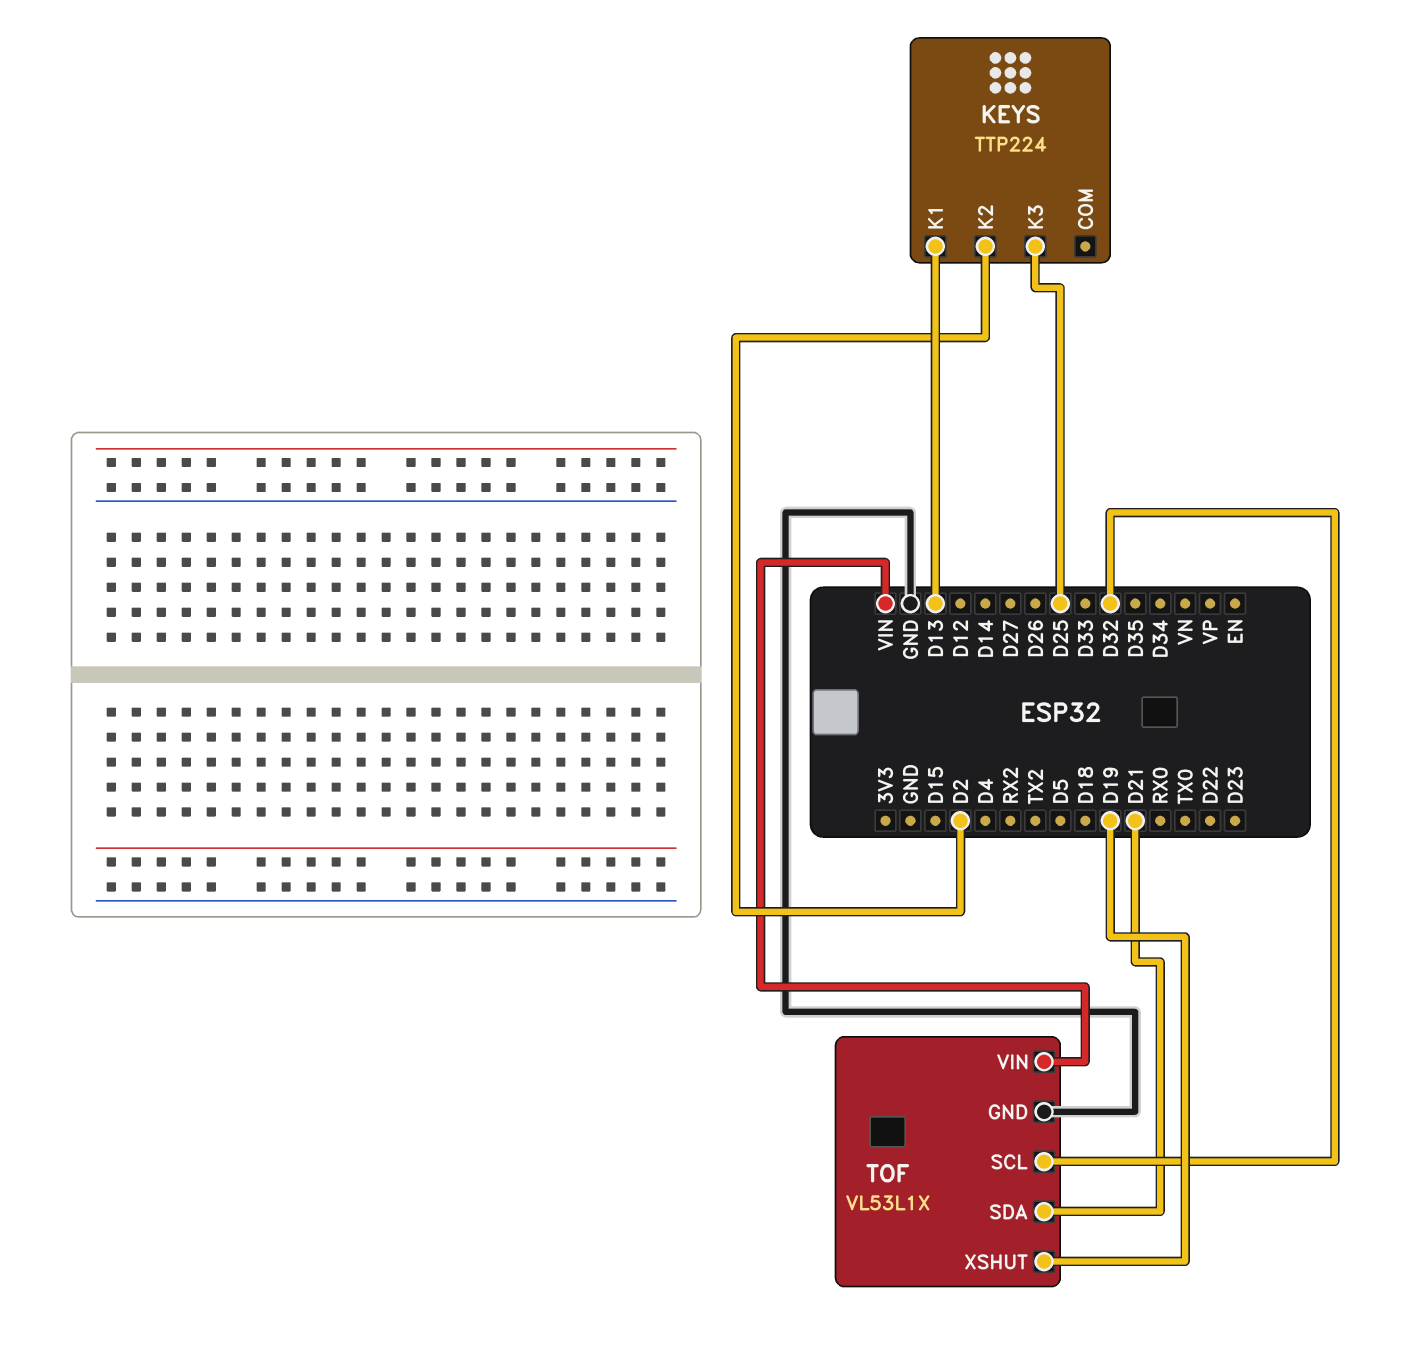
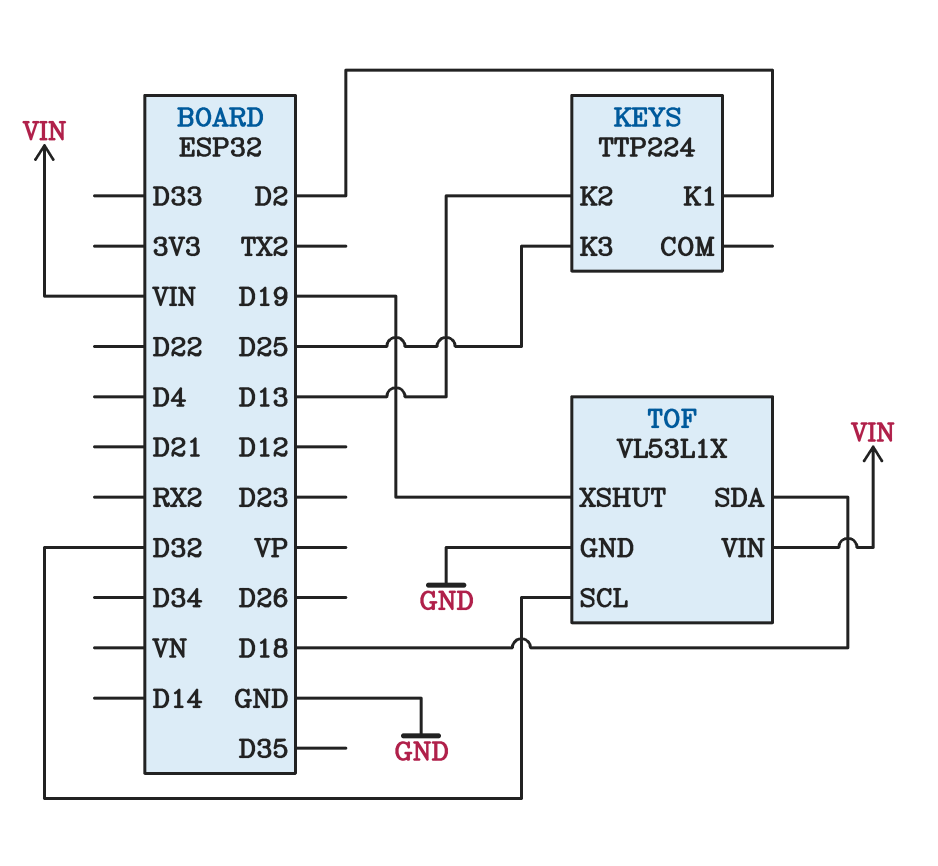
KEYS pin K1: D13 -> D2
KEYS pin K2: D2 -> D13
TOF pin SDA: D21 -> D18

